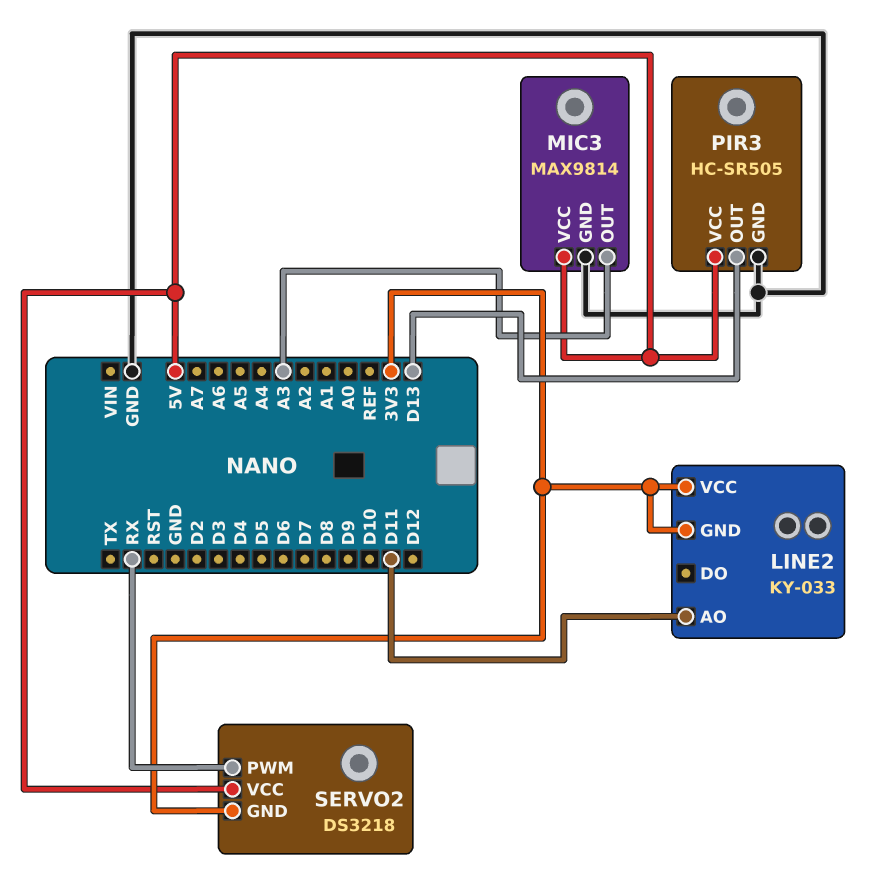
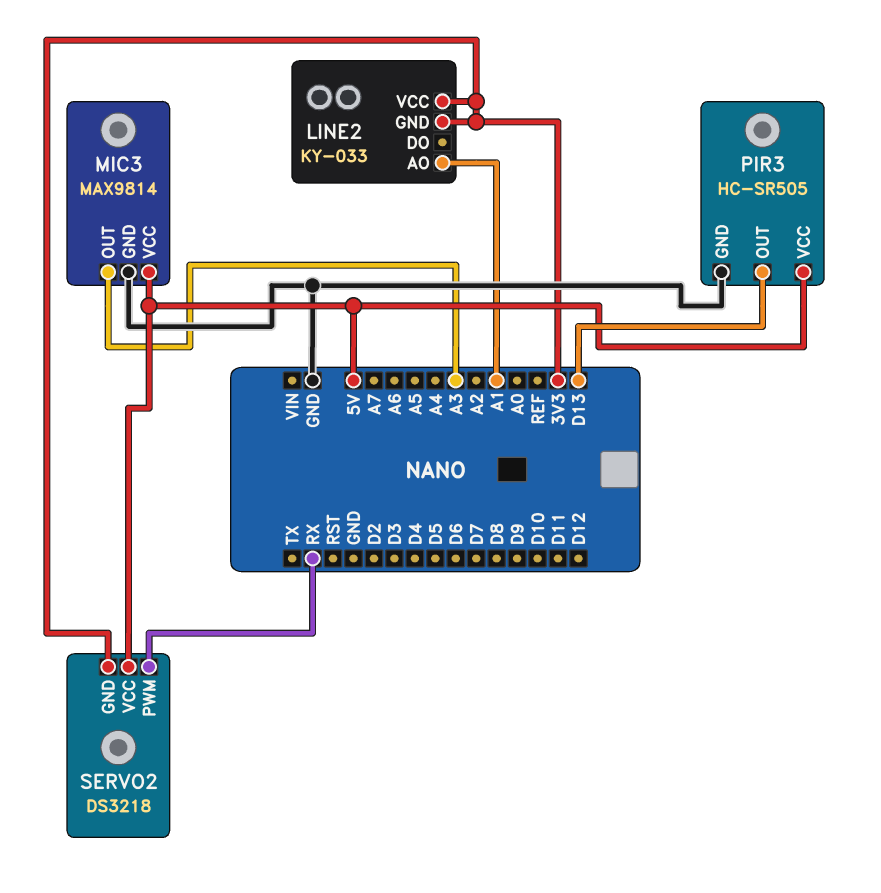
LINE2 pin AO: D11 -> A1

